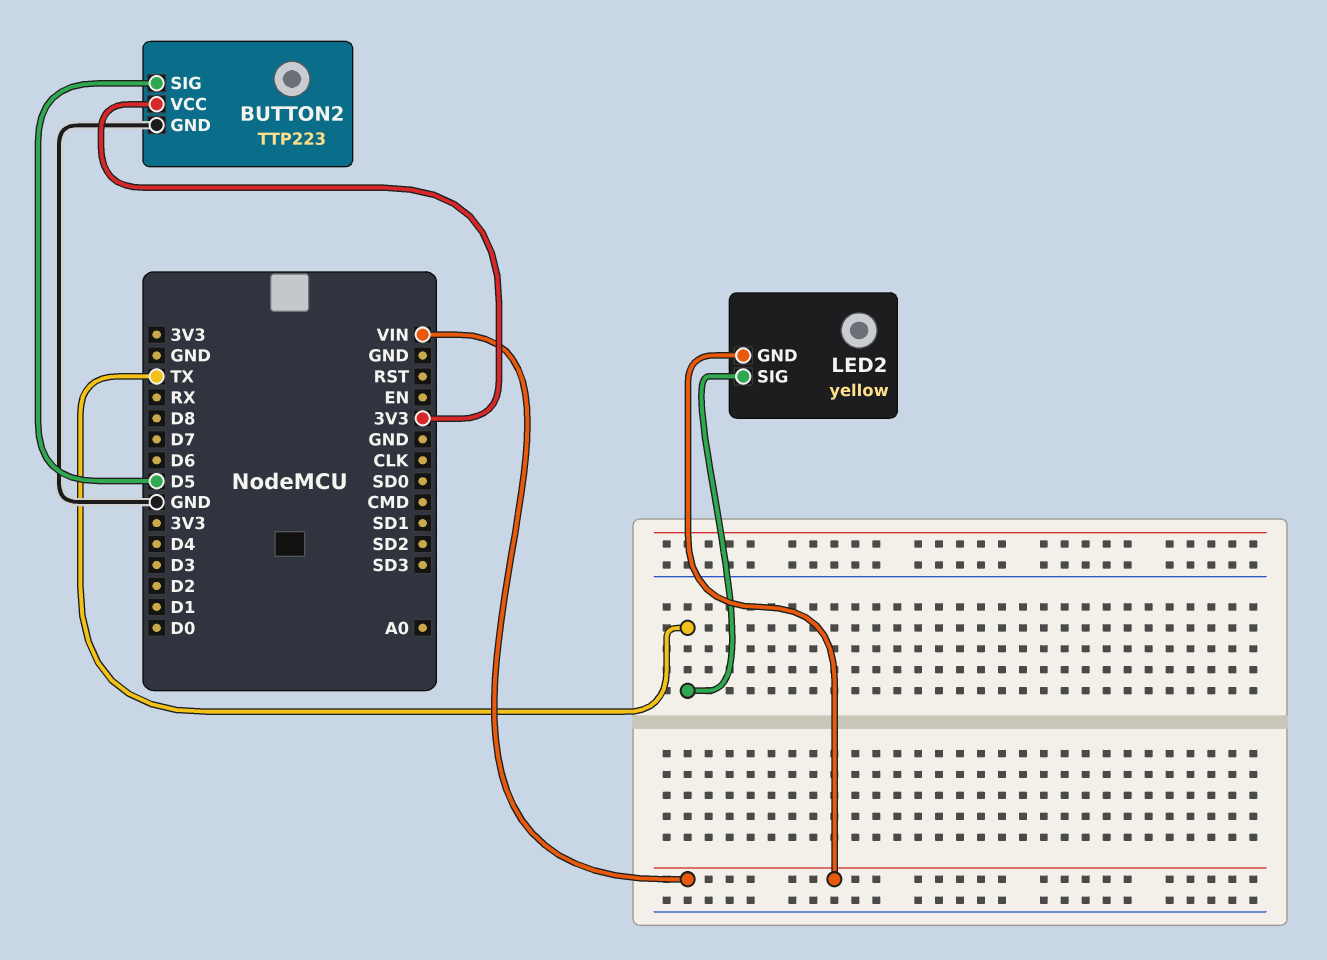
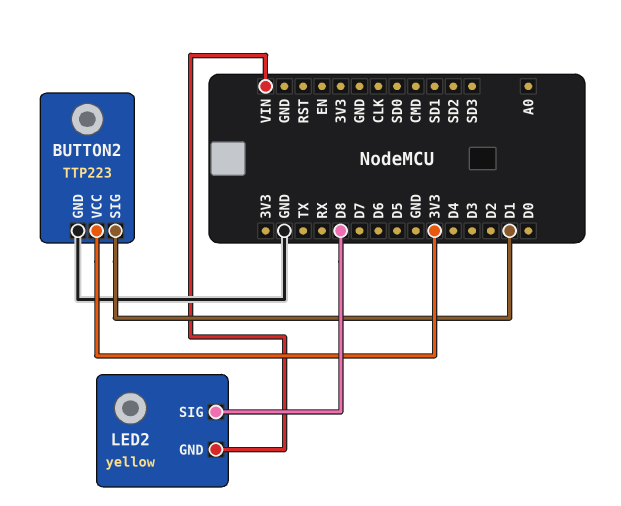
BUTTON2 pin SIG: D5 -> D1
LED2 pin SIG: TX -> D8

